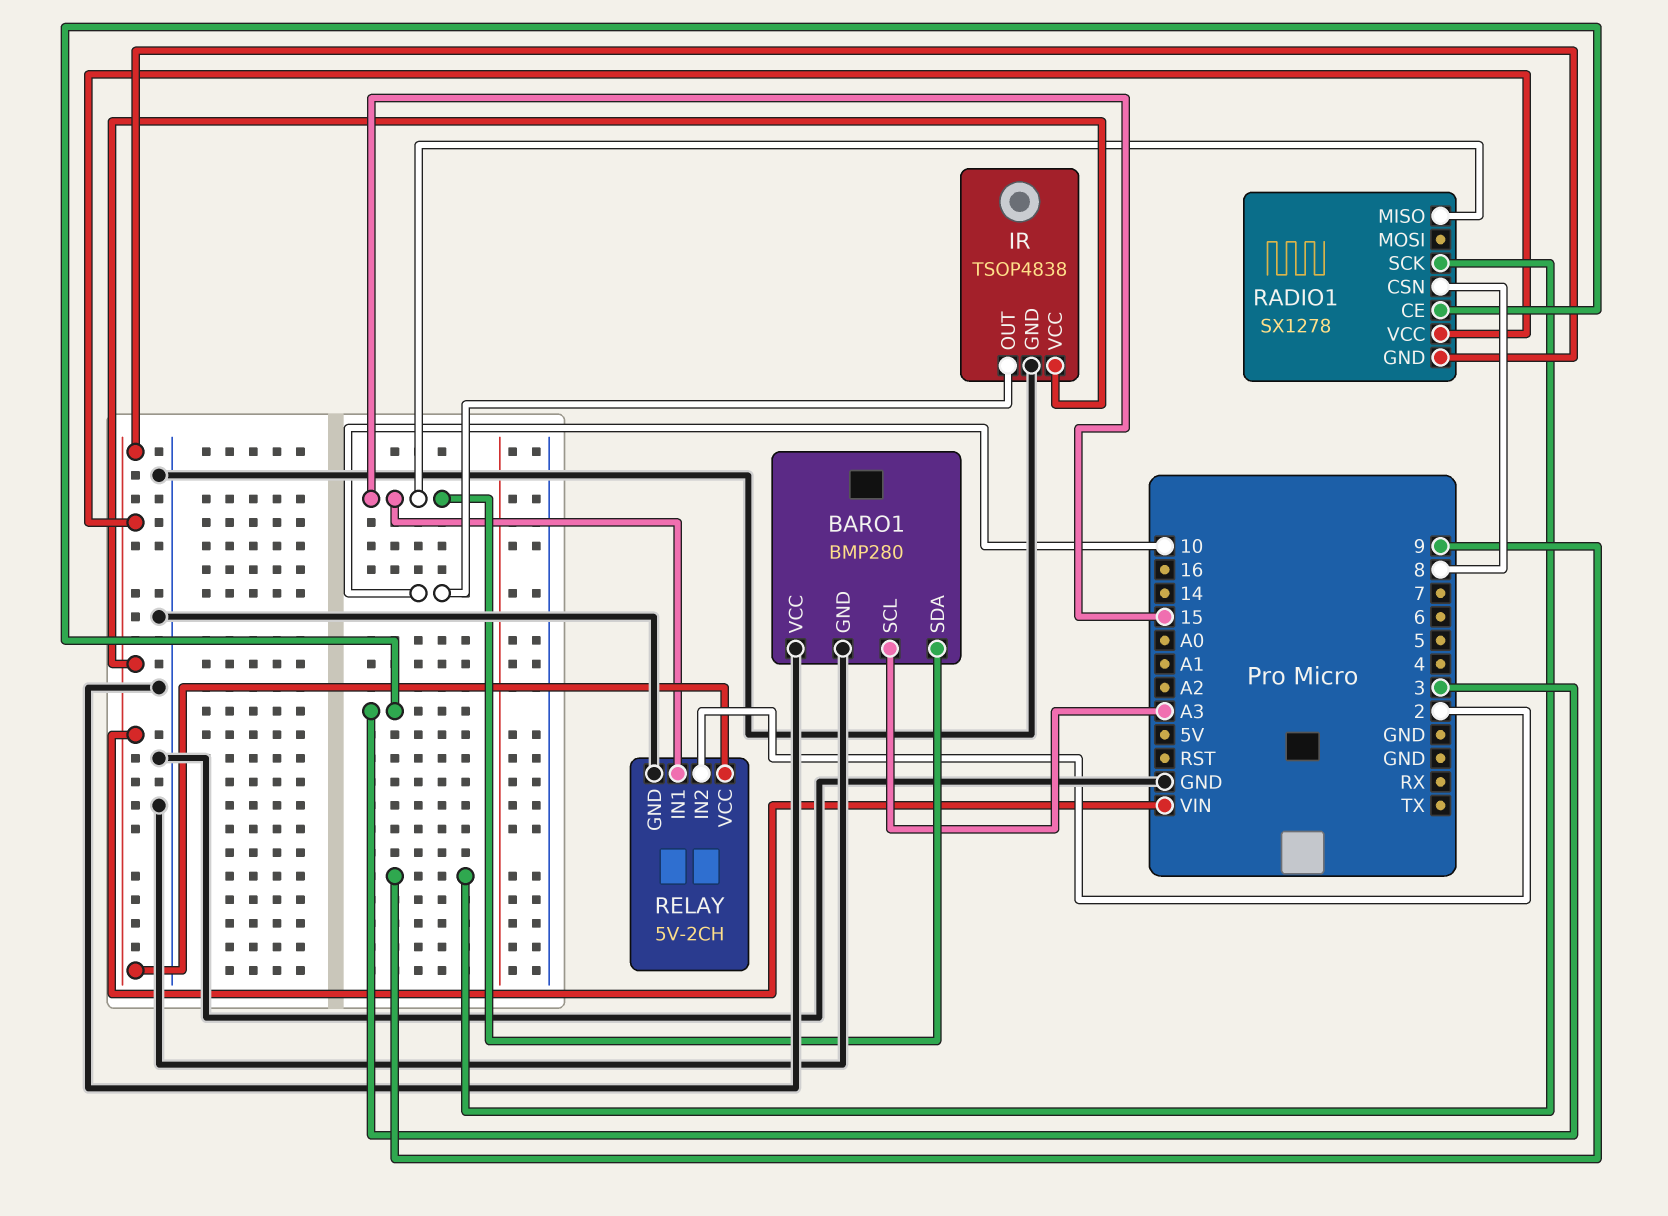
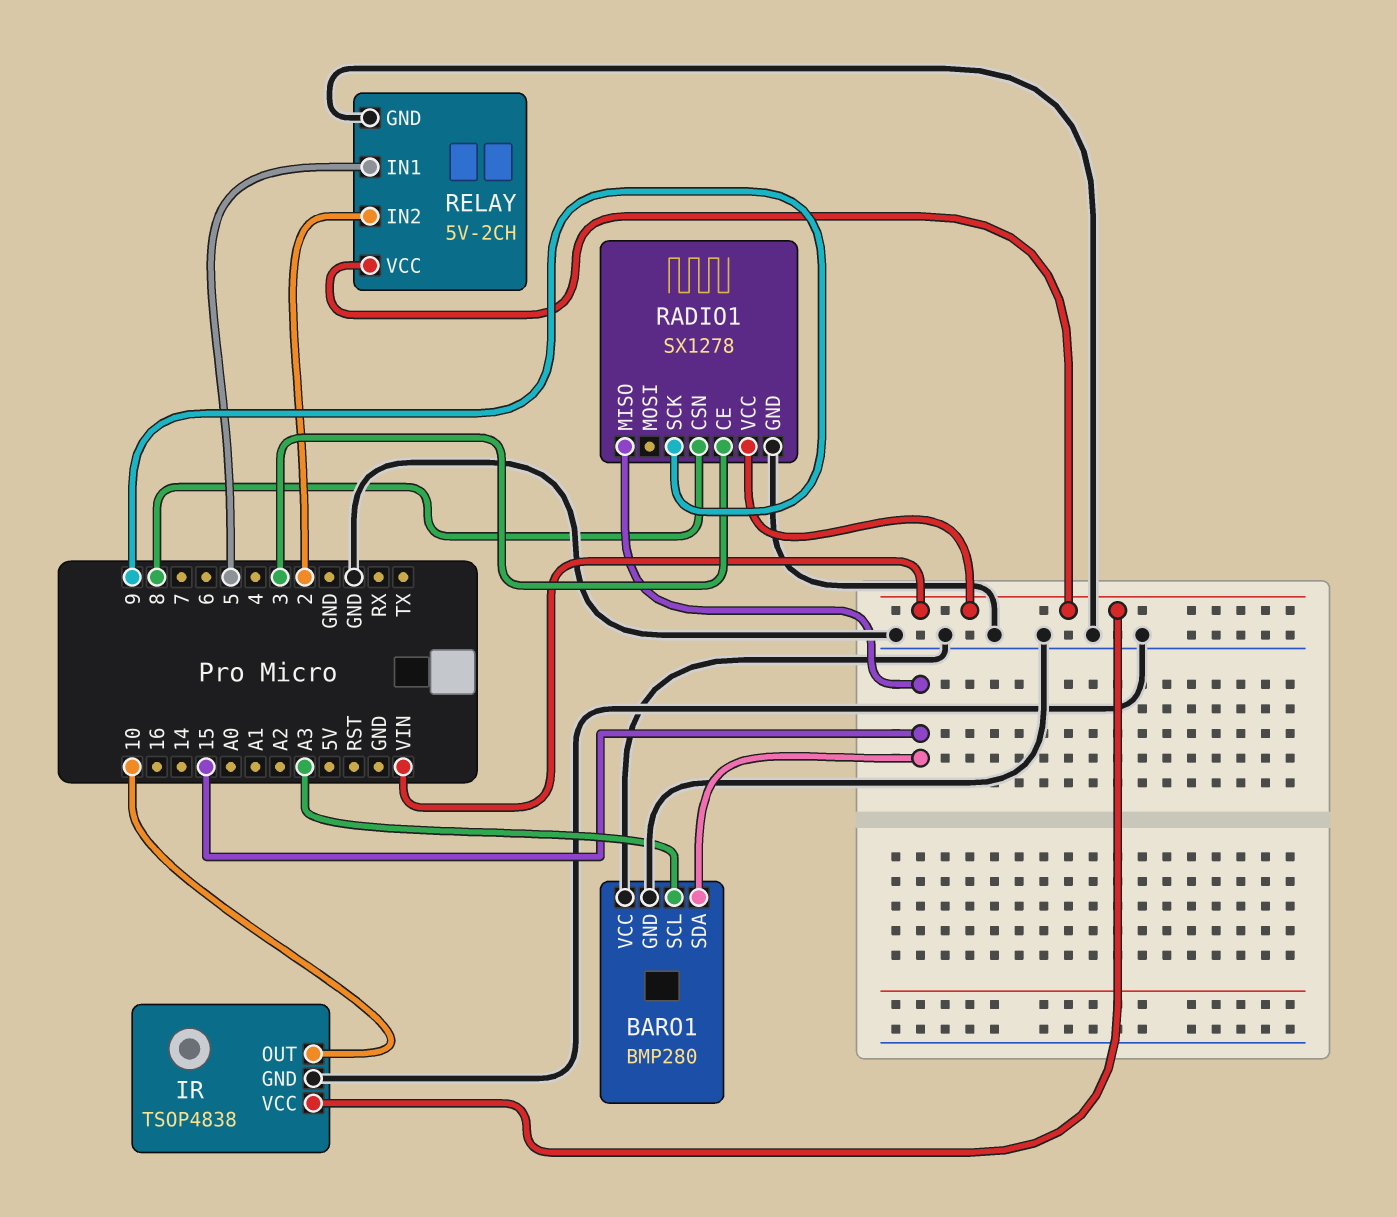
RADIO1 pin GND: VIN -> GND
RELAY pin IN1: 15 -> 5

